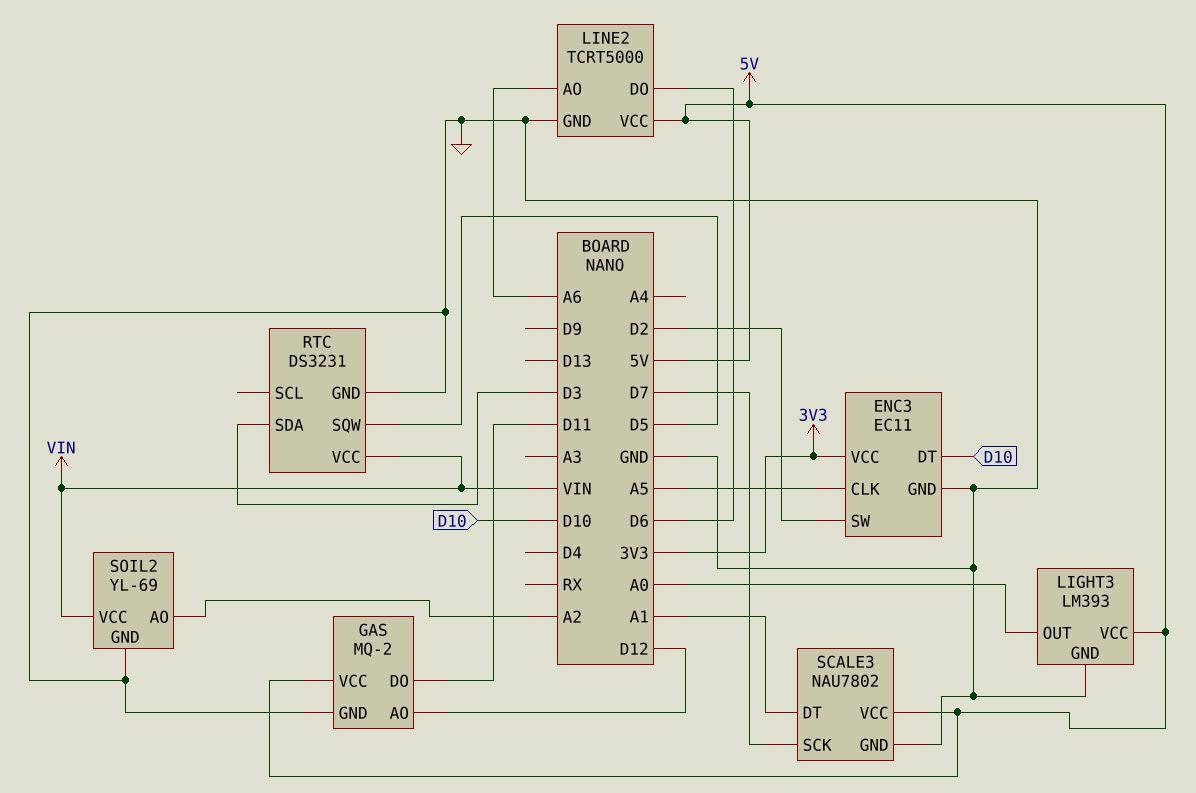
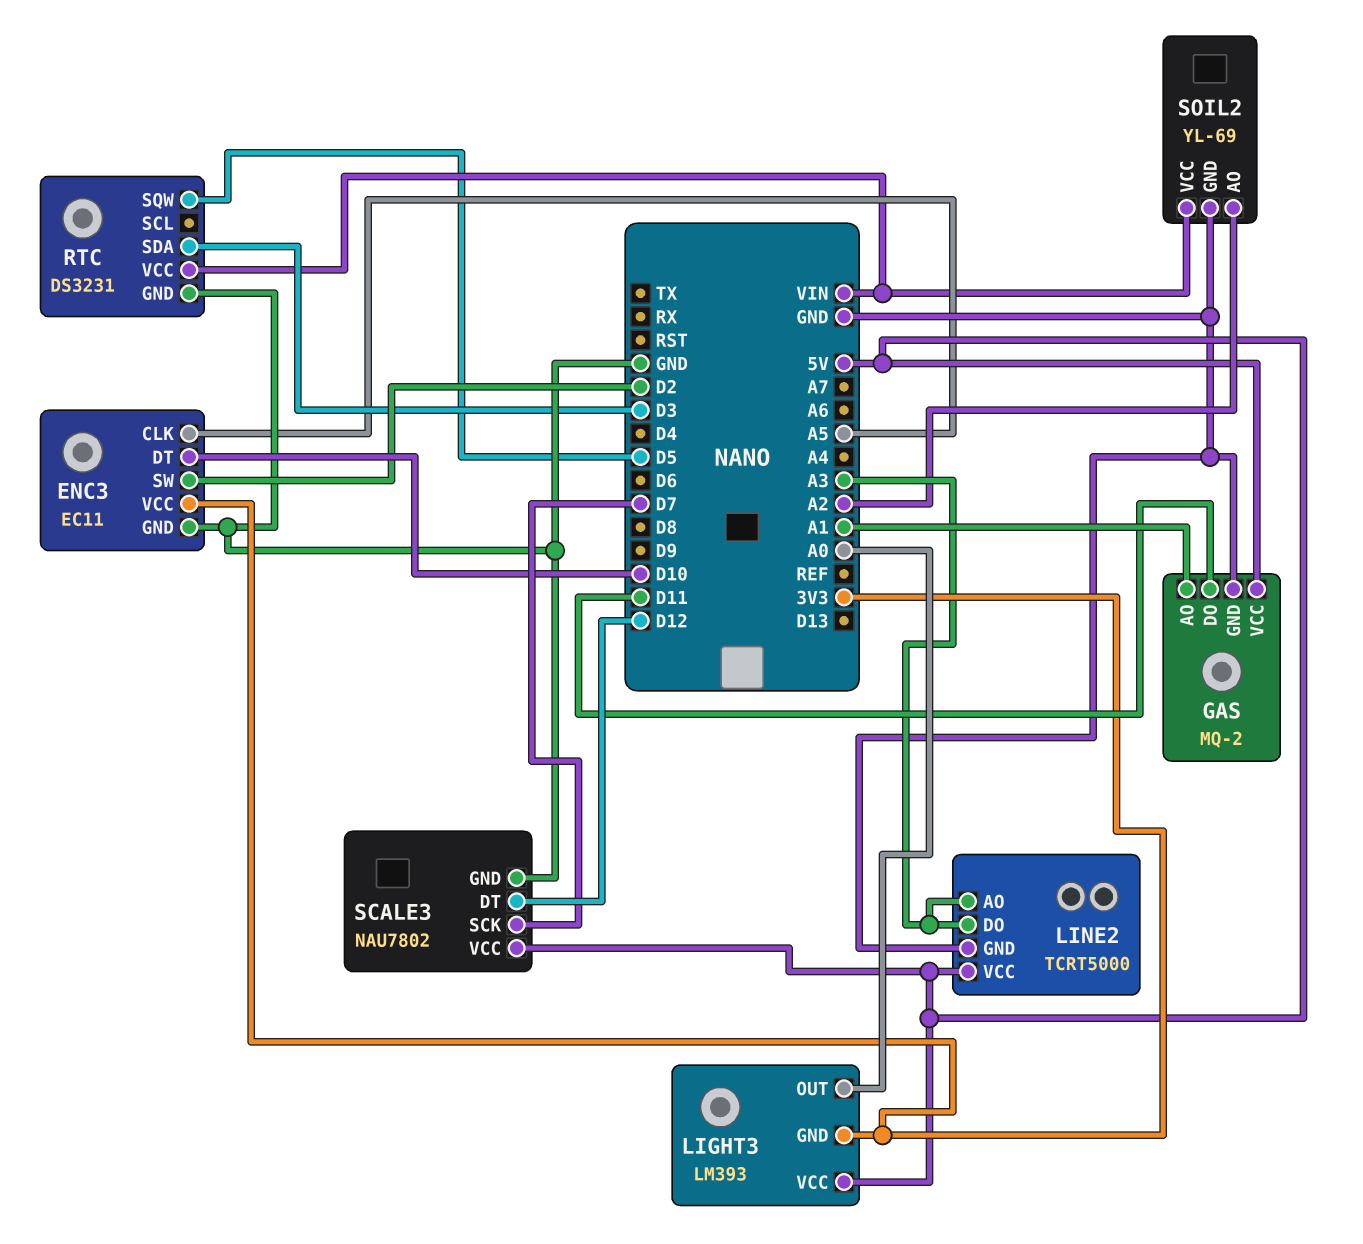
GAS pin AO: D12 -> A1
LIGHT3 pin GND: GND -> 3V3
LINE2 pin AO: A6 -> A3
LINE2 pin DO: D6 -> A3
SCALE3 pin DT: A1 -> D12

